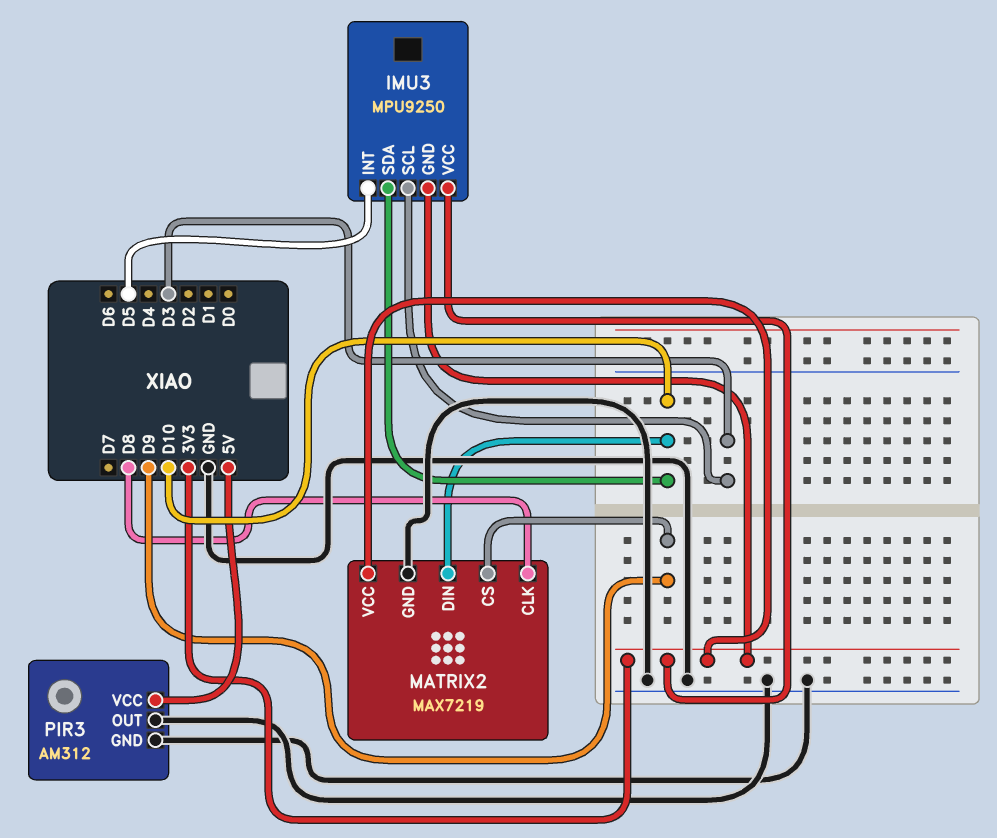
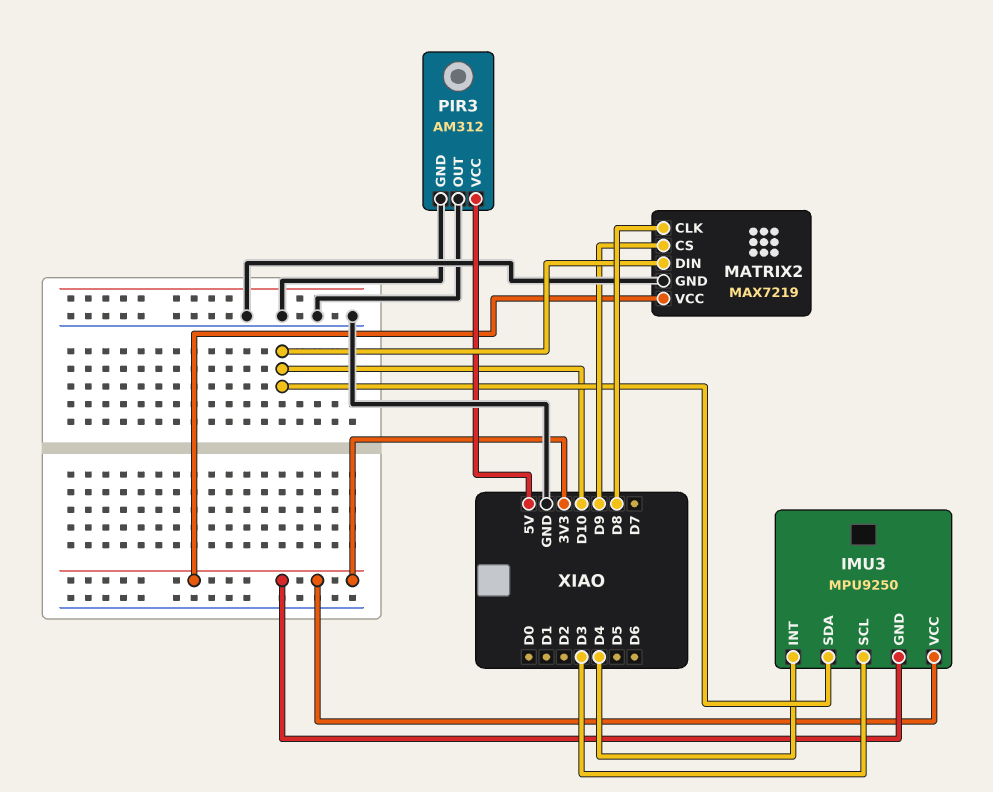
IMU3 pin INT: D5 -> D4

